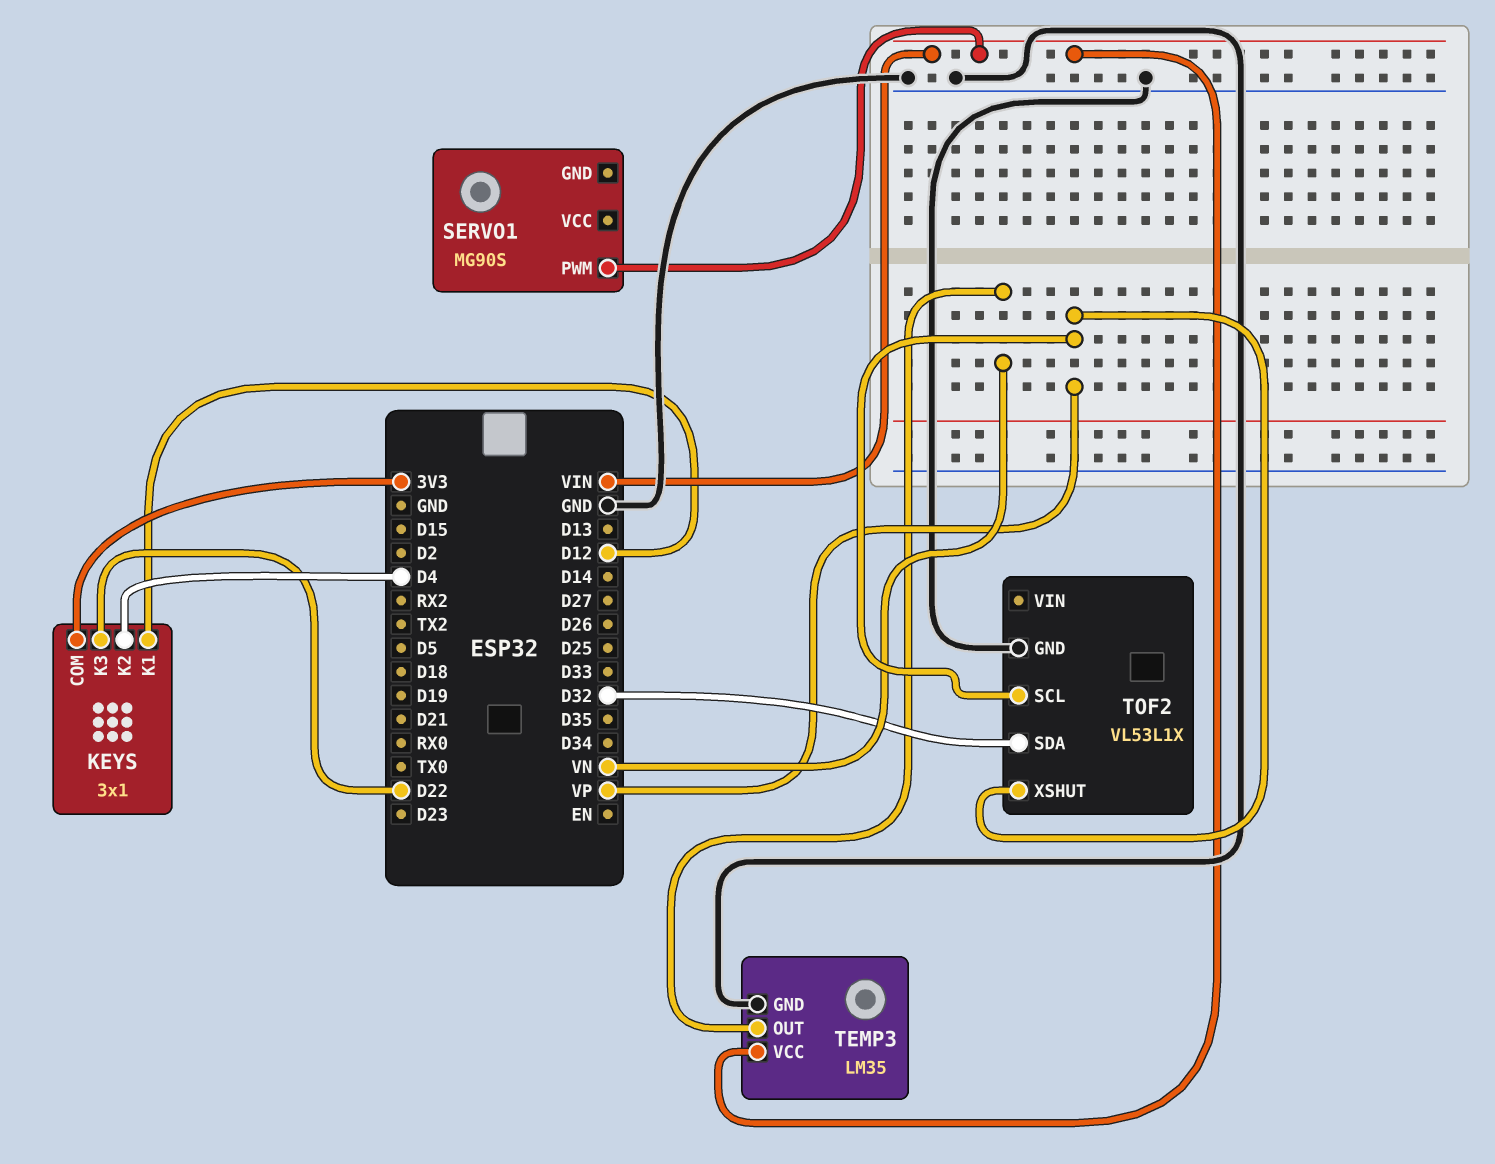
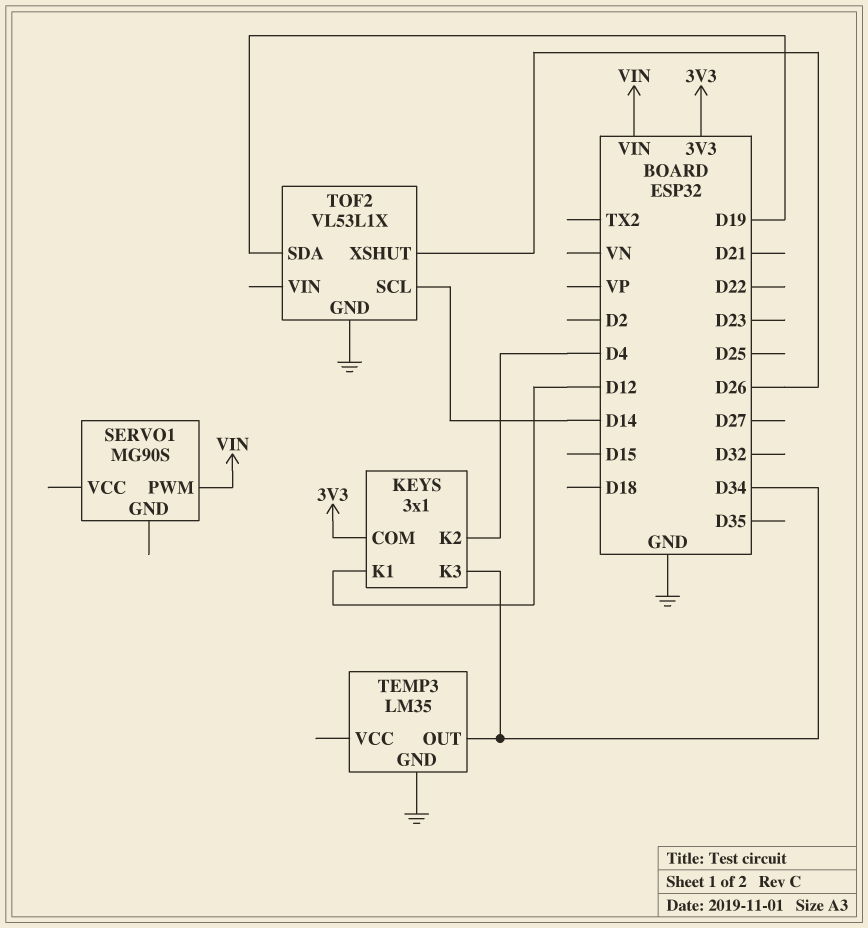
KEYS pin K3: D22 -> D34
TEMP3 pin OUT: VN -> D34
TEMP3 pin VCC: VIN -> none
TOF2 pin SCL: VP -> D14
TOF2 pin SDA: D32 -> D19
TOF2 pin XSHUT: VP -> D26

